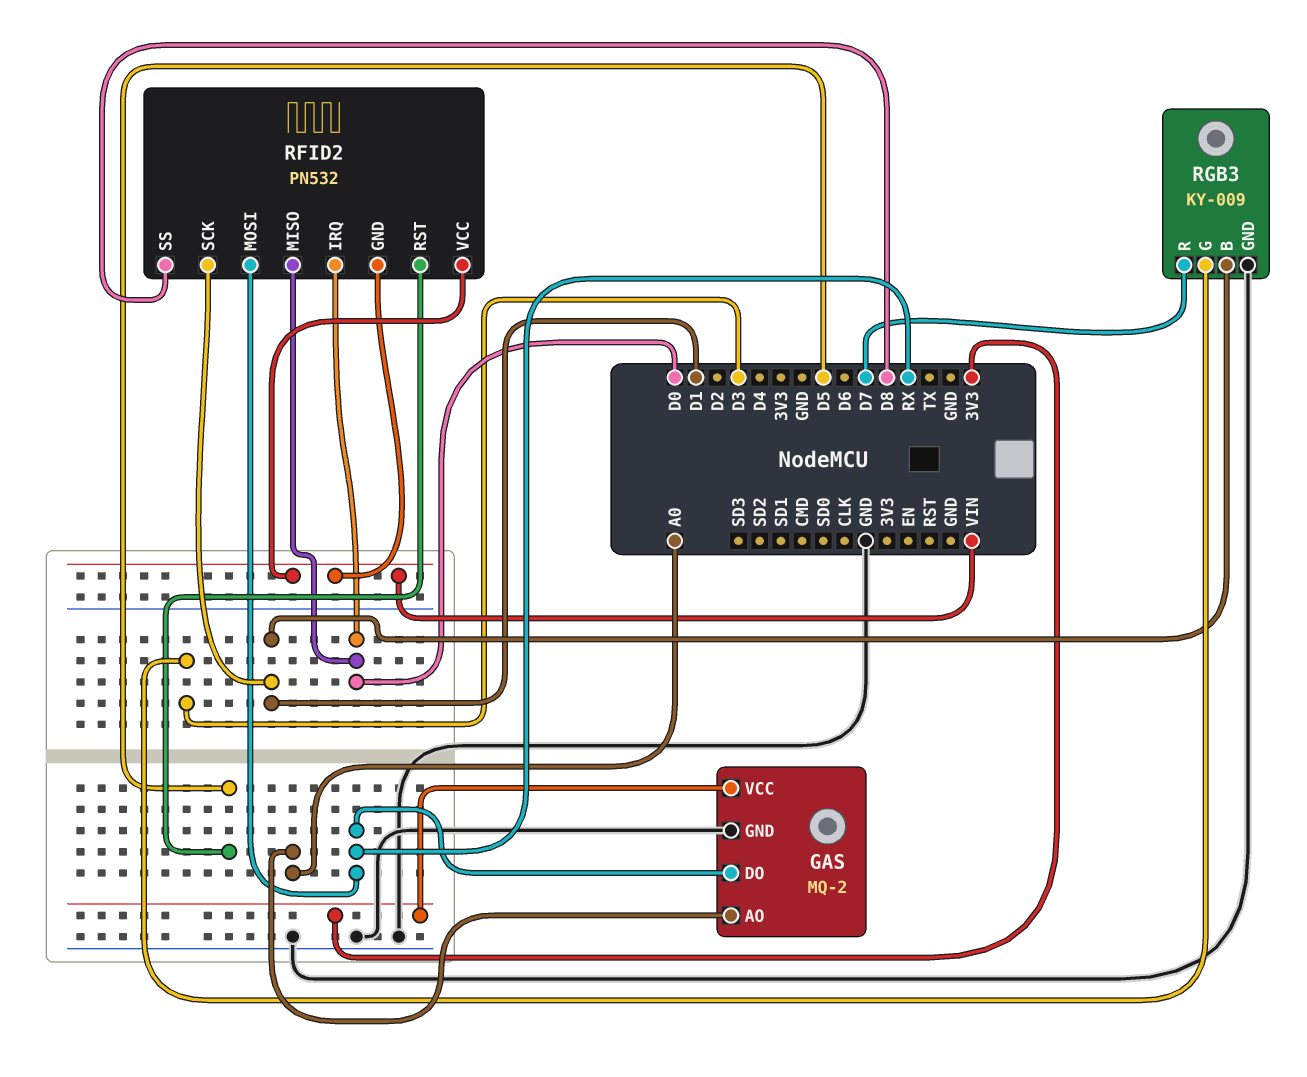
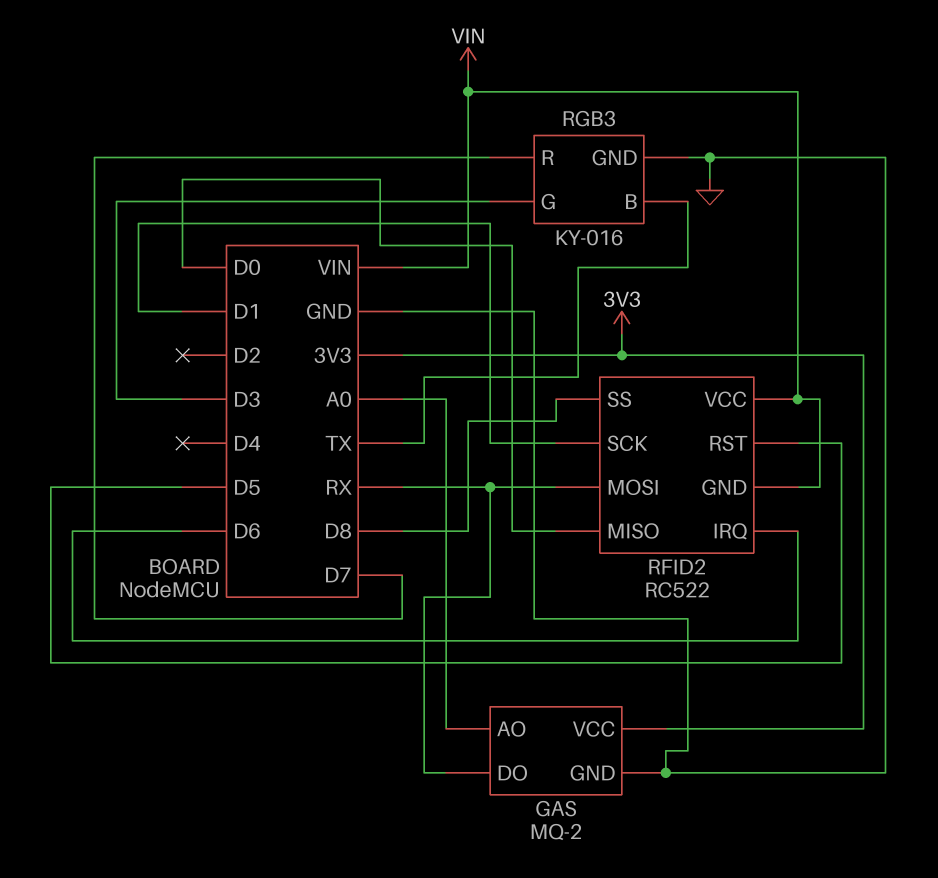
RFID2: PN532 -> RC522
RFID2 pin IRQ: D0 -> D6
RGB3: KY-009 -> KY-016
RGB3 pin B: D1 -> TX

